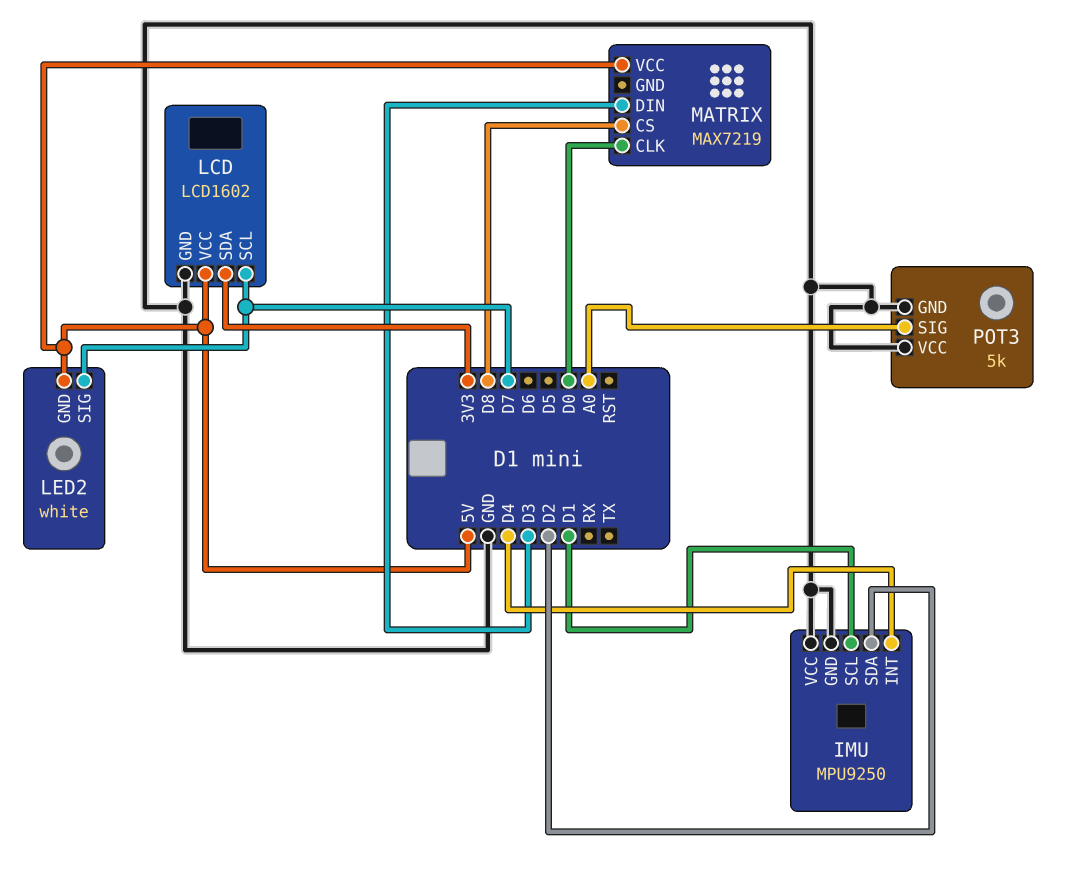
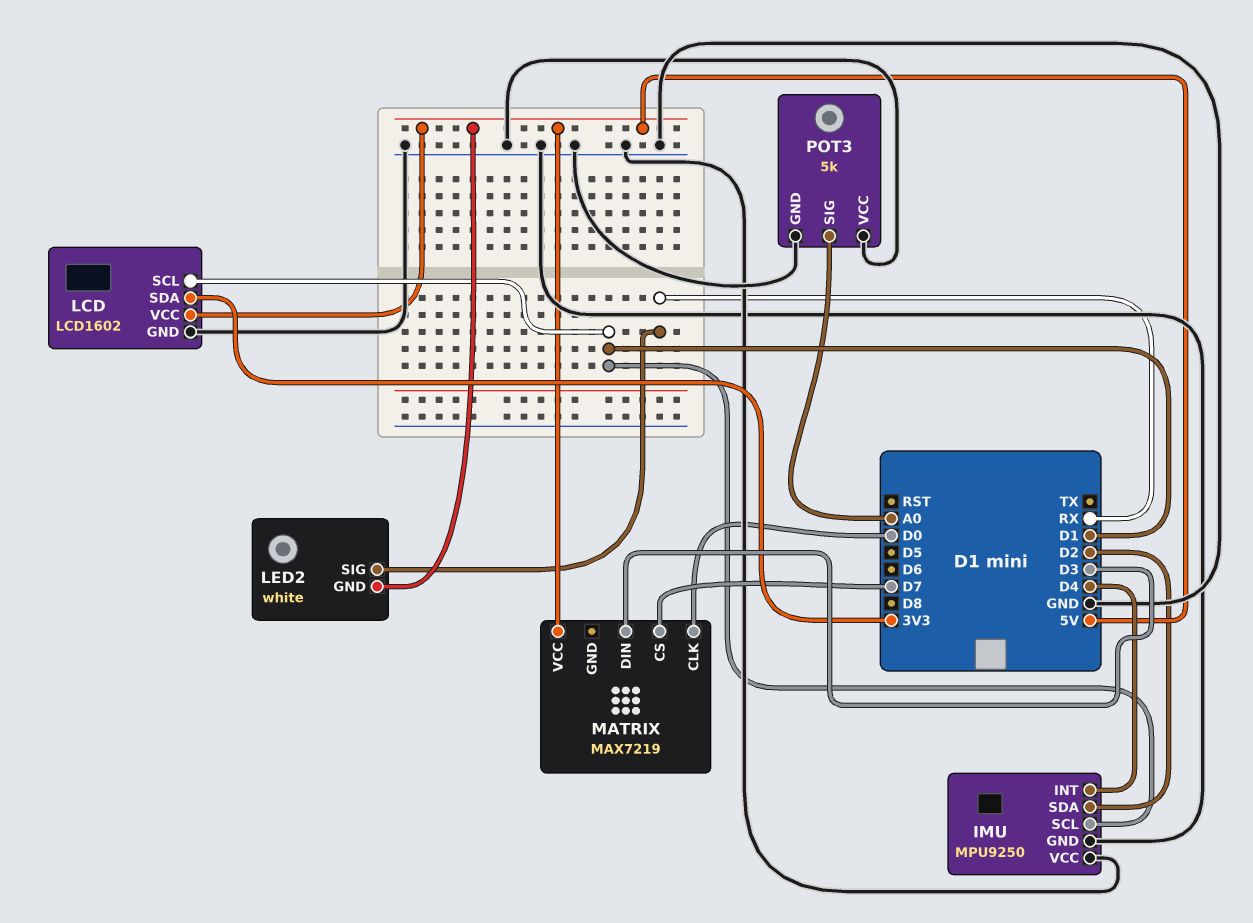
LCD pin SCL: D7 -> D1
LED2 pin SIG: D7 -> RX
MATRIX pin CS: D8 -> D7

